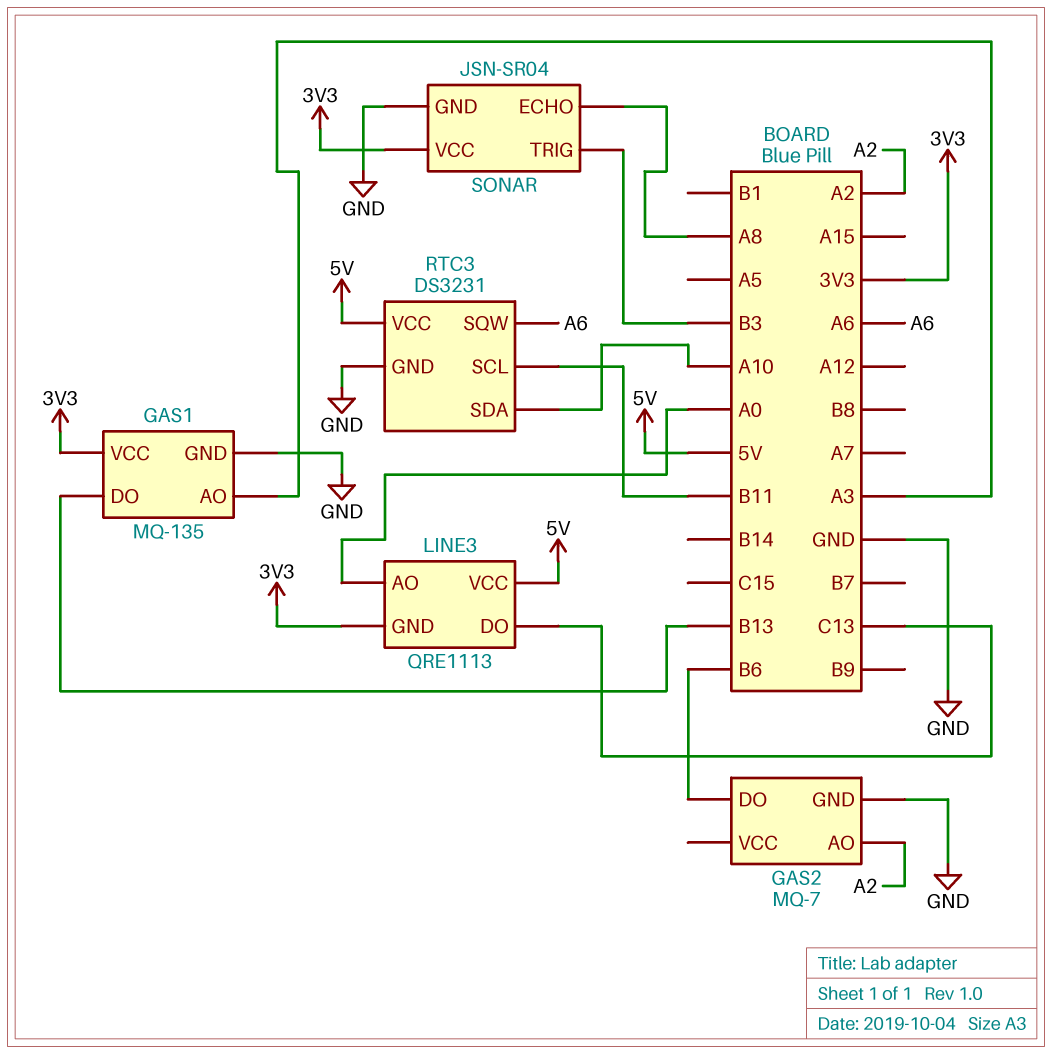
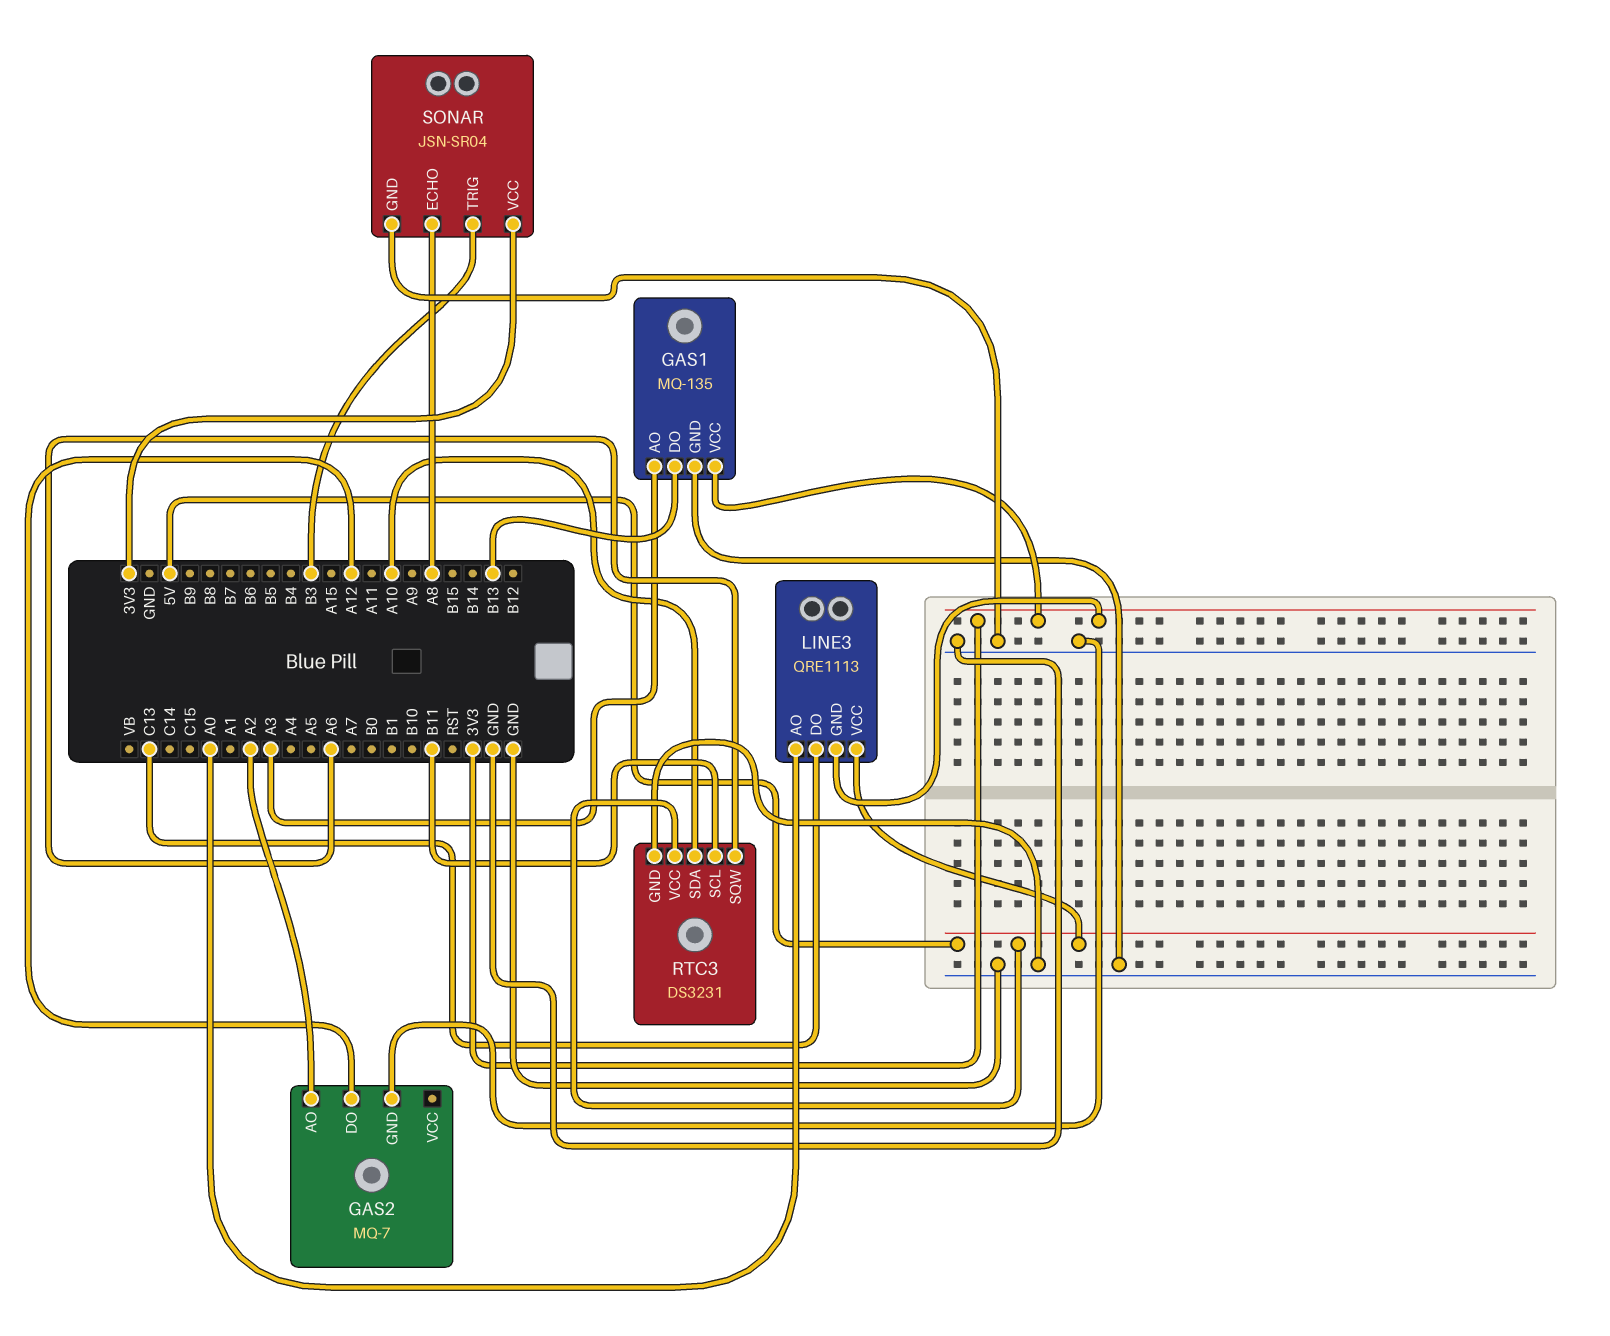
GAS2 pin DO: B6 -> A12

